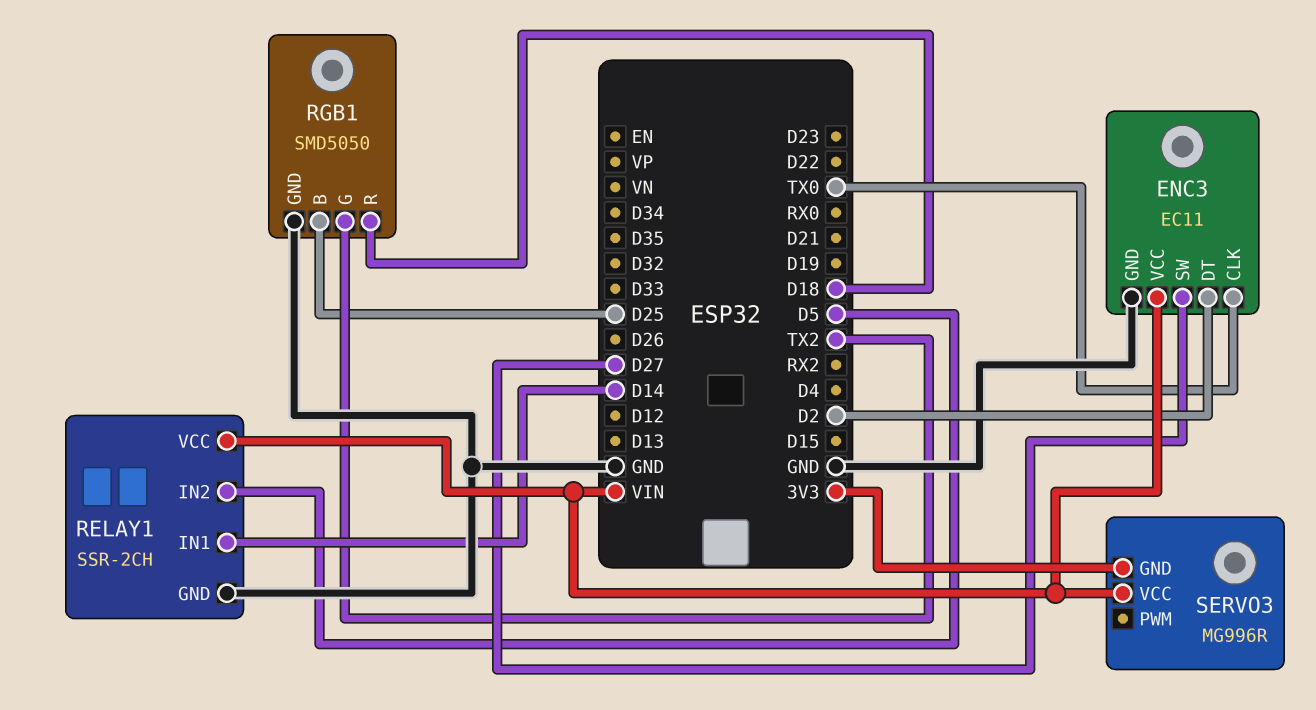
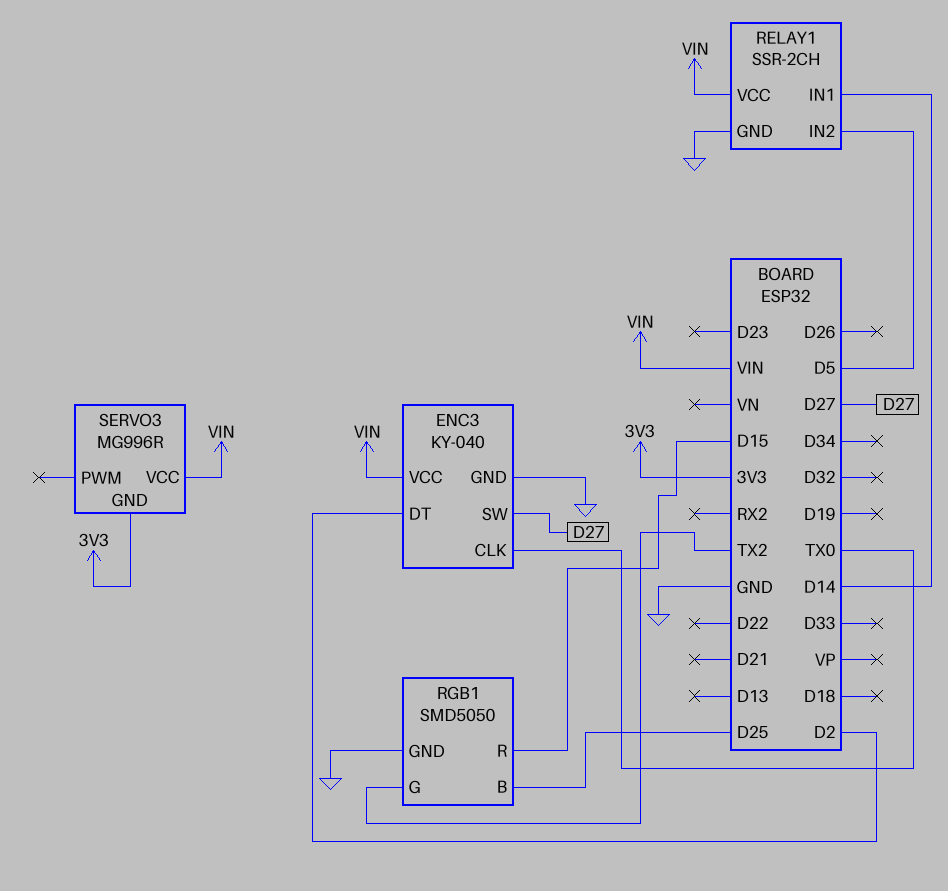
ENC3: EC11 -> KY-040
RGB1 pin R: D18 -> D15

